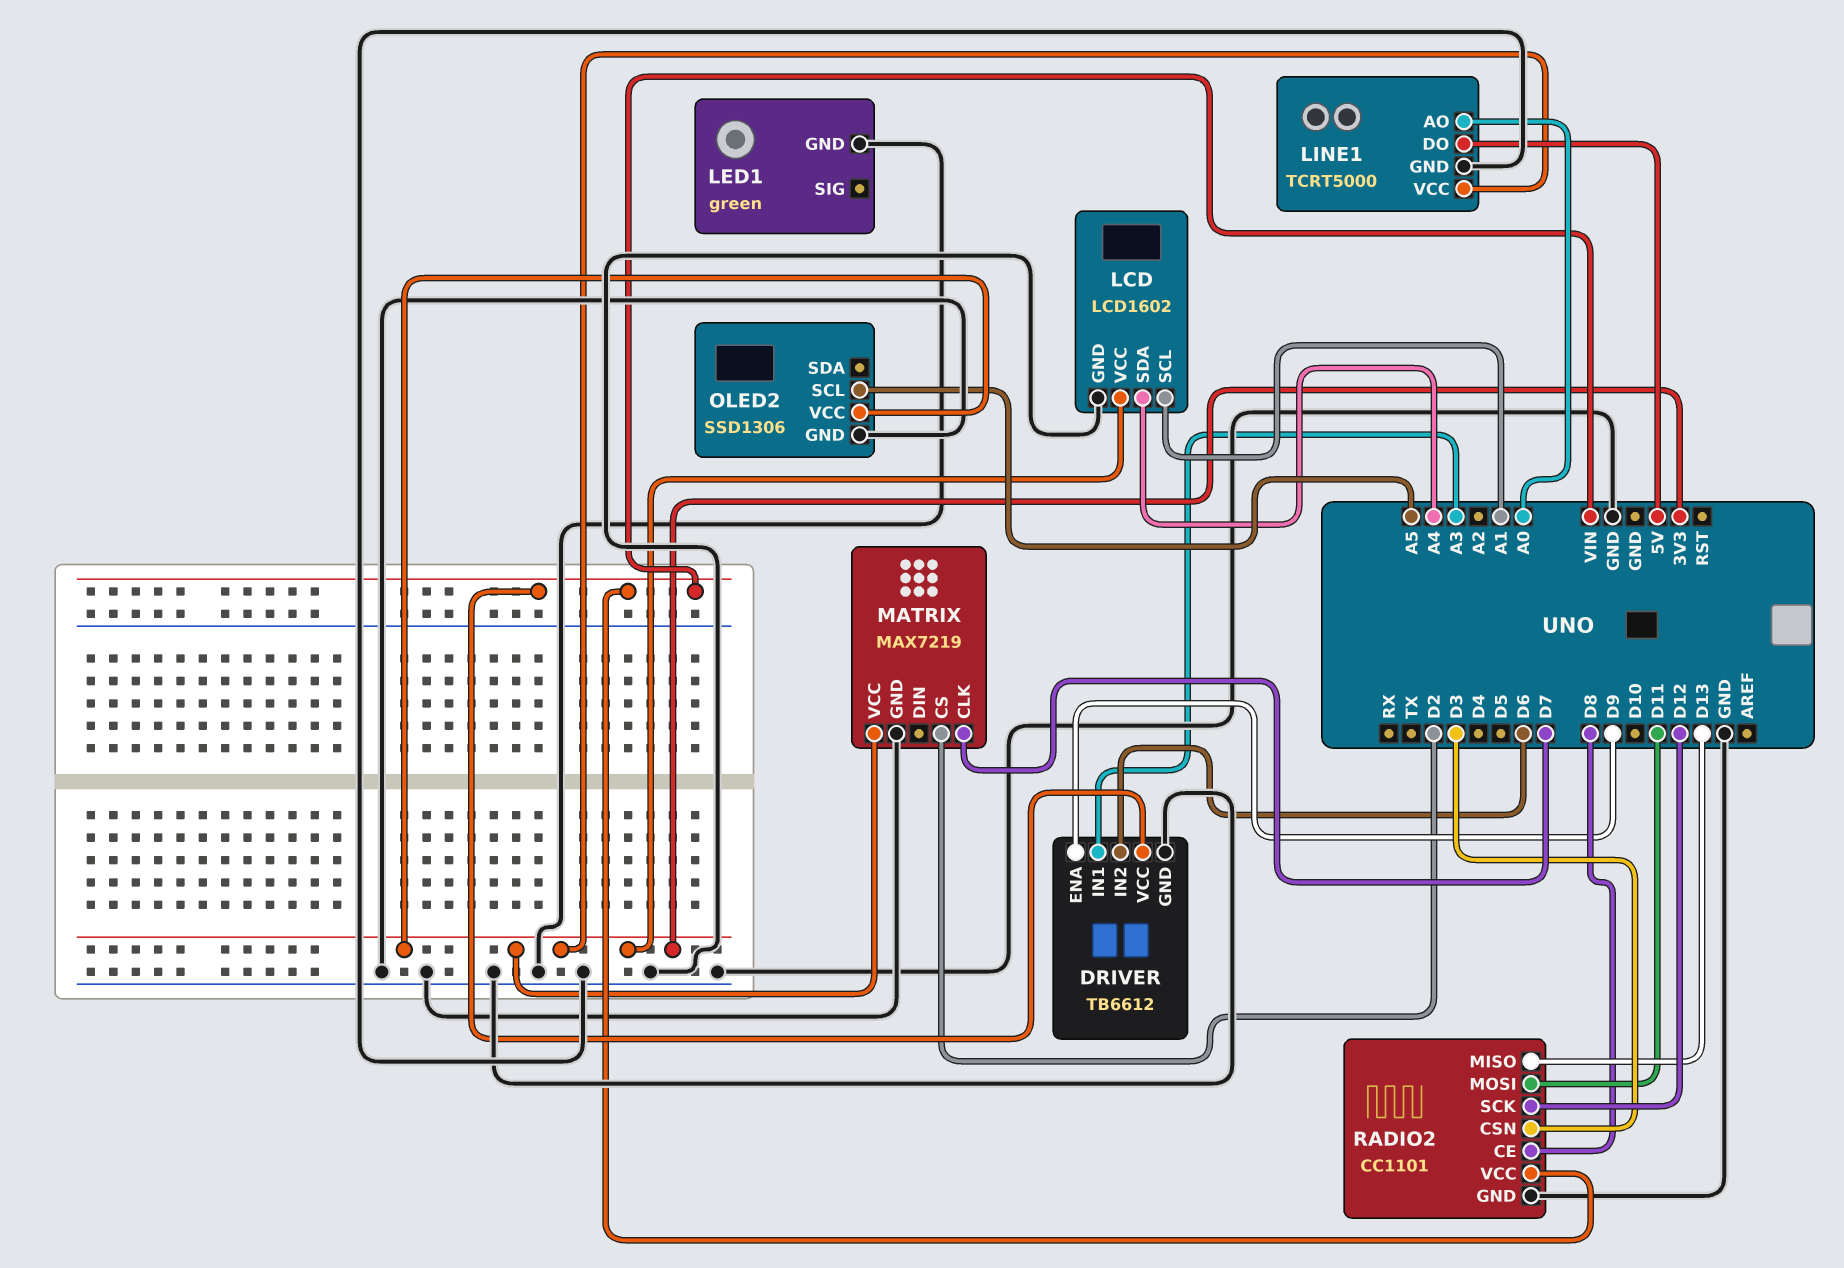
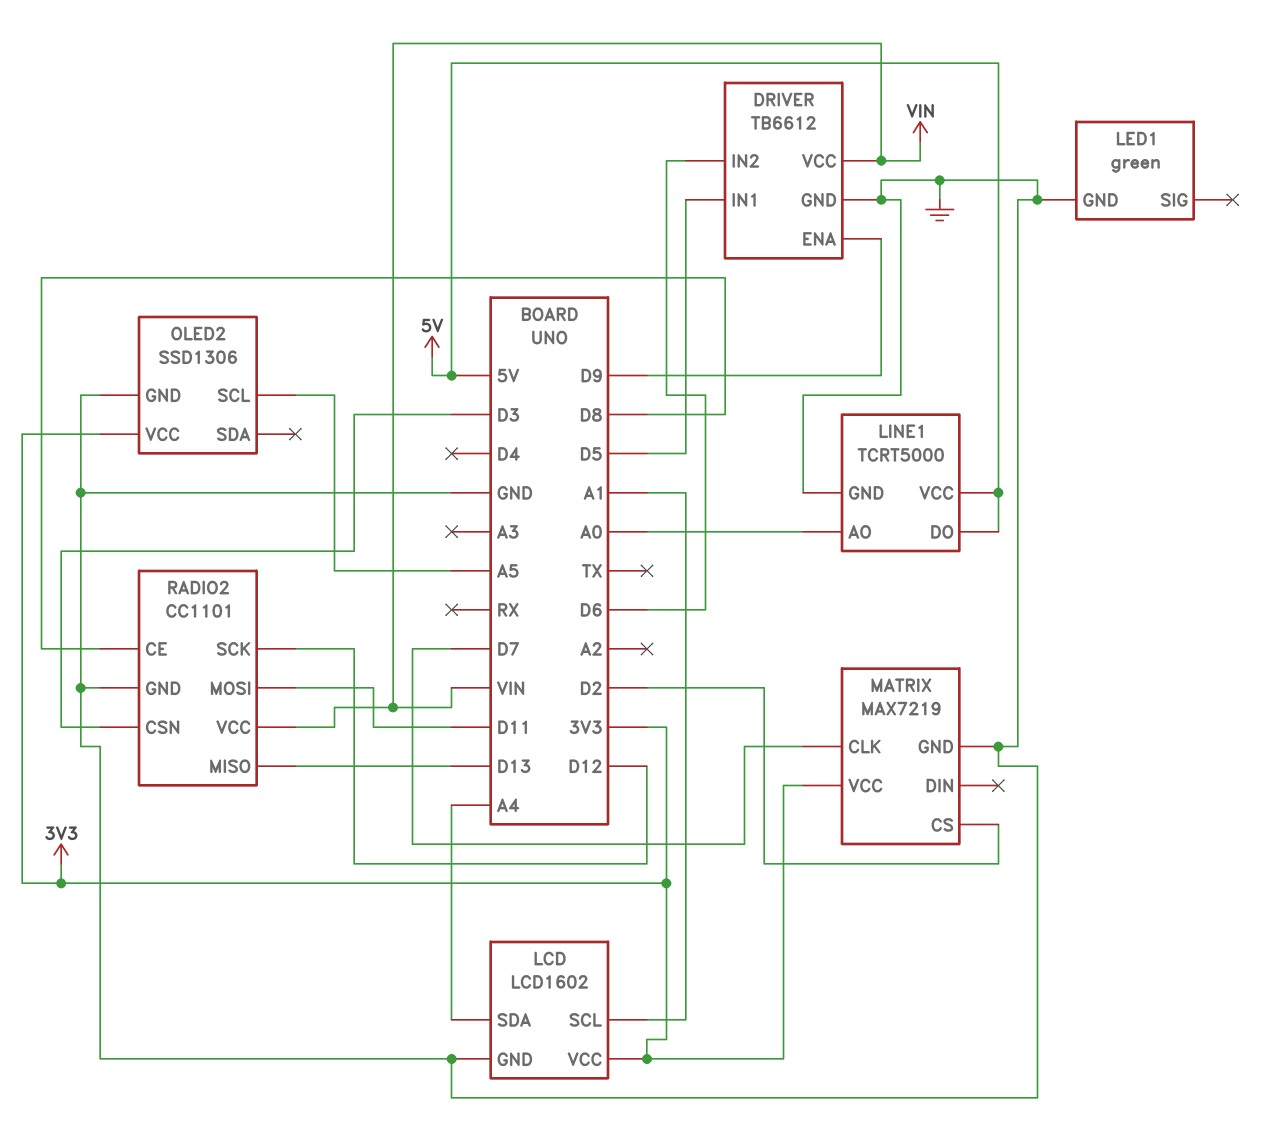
DRIVER pin IN1: A3 -> D5
LINE1 pin VCC: 3V3 -> 5V

